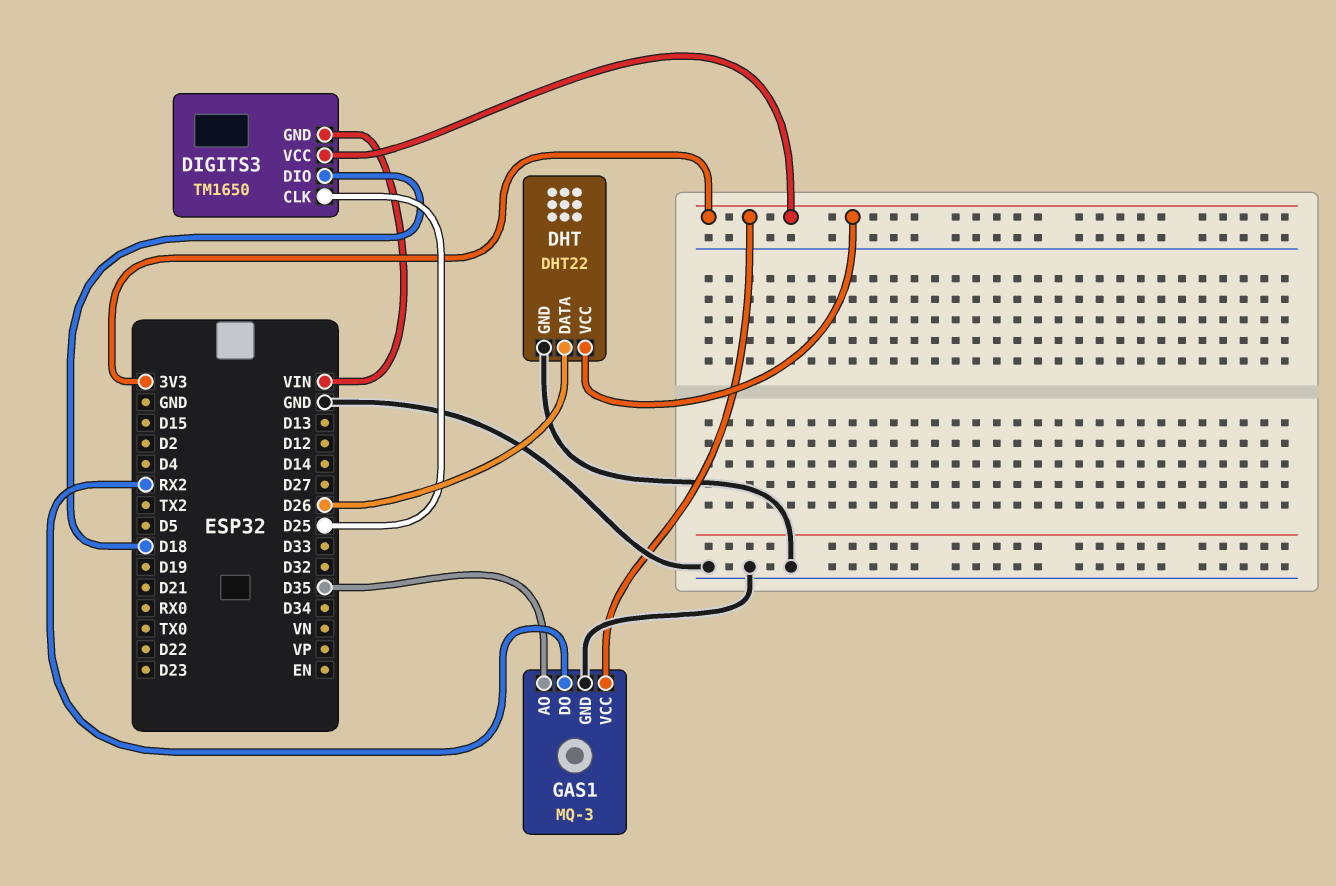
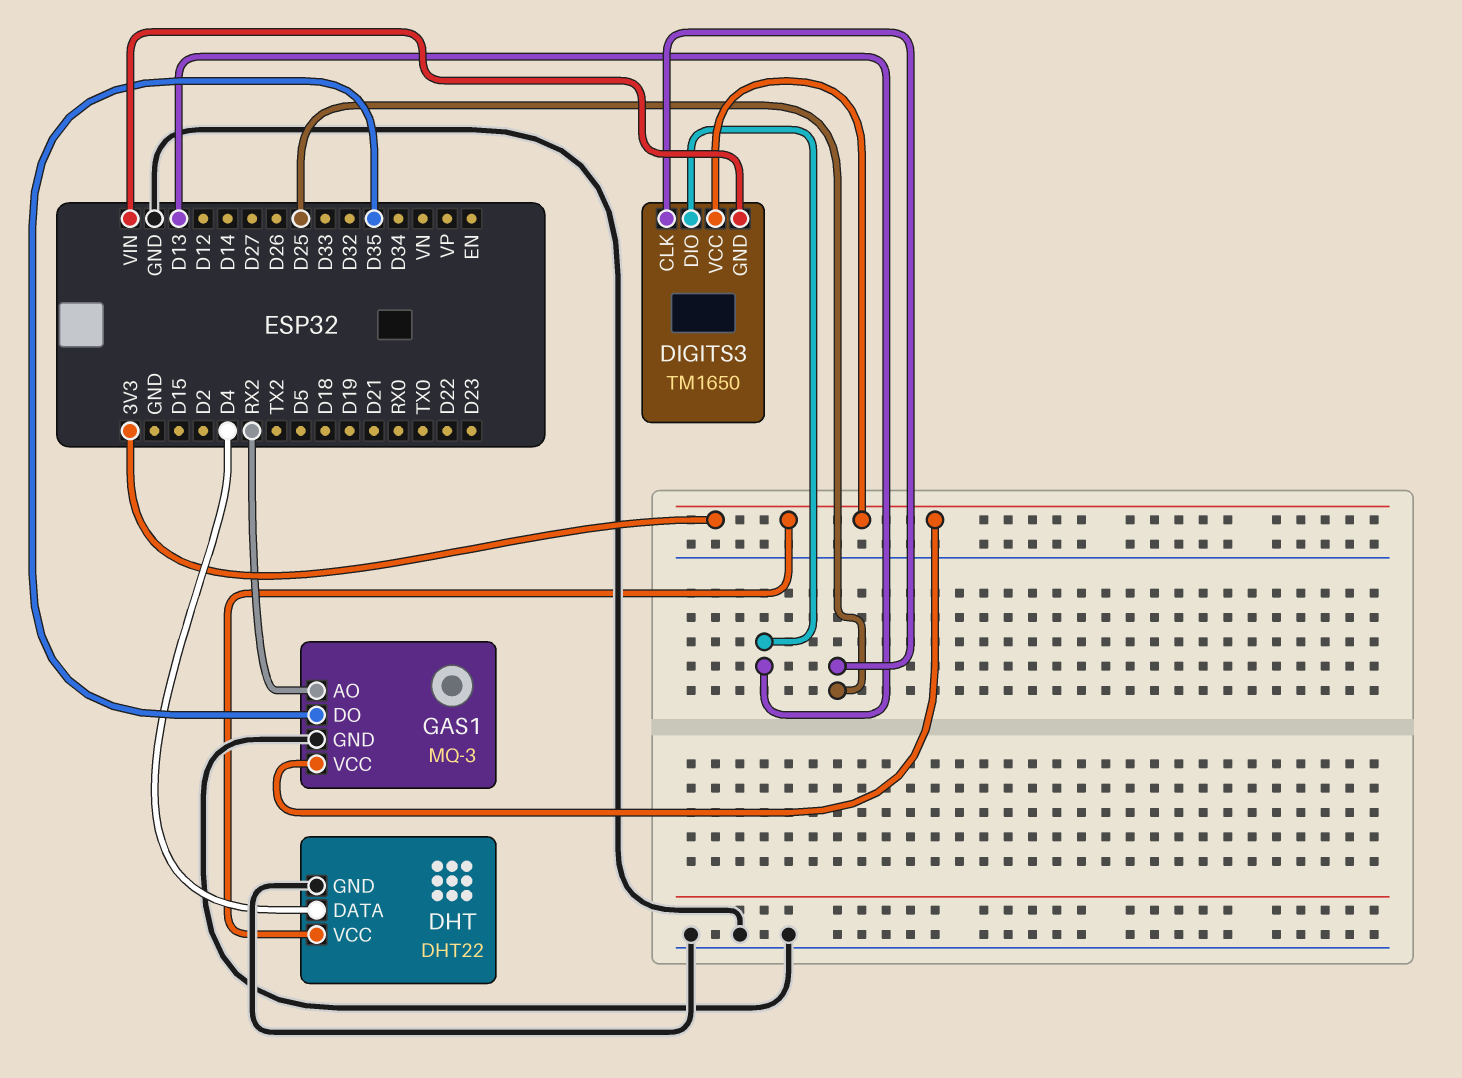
DHT pin DATA: D26 -> D4
DIGITS3 pin DIO: D18 -> D13
GAS1 pin AO: D35 -> RX2
GAS1 pin DO: RX2 -> D35

